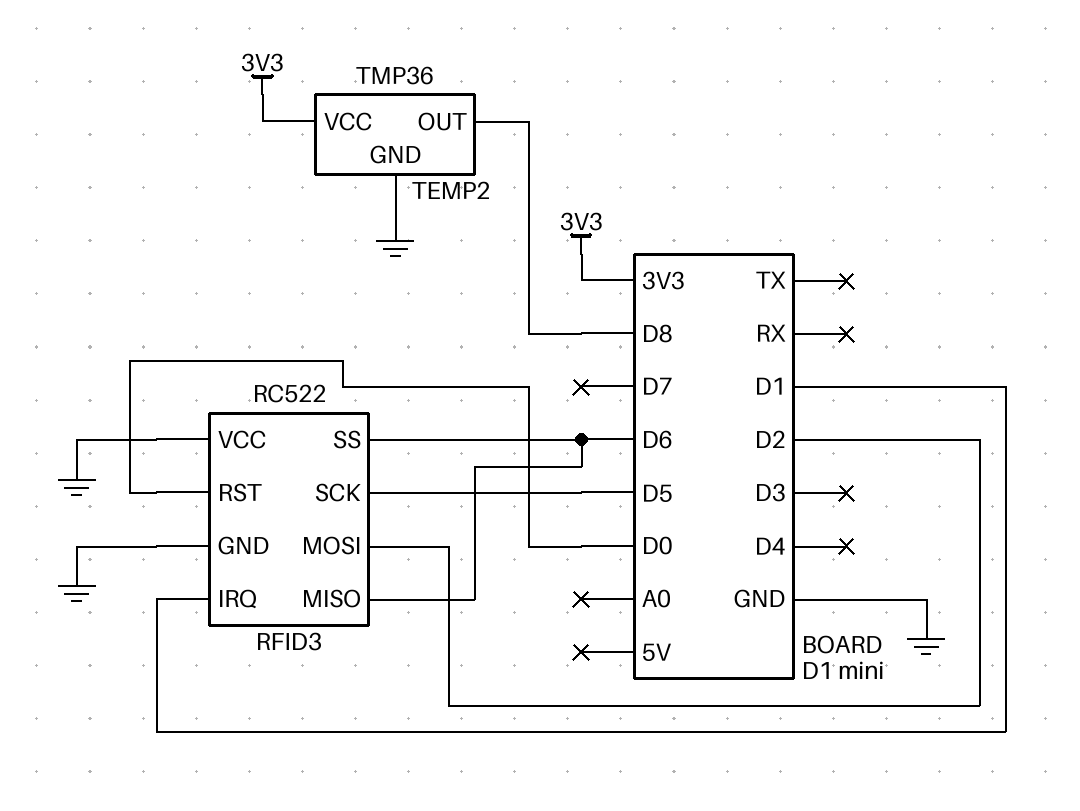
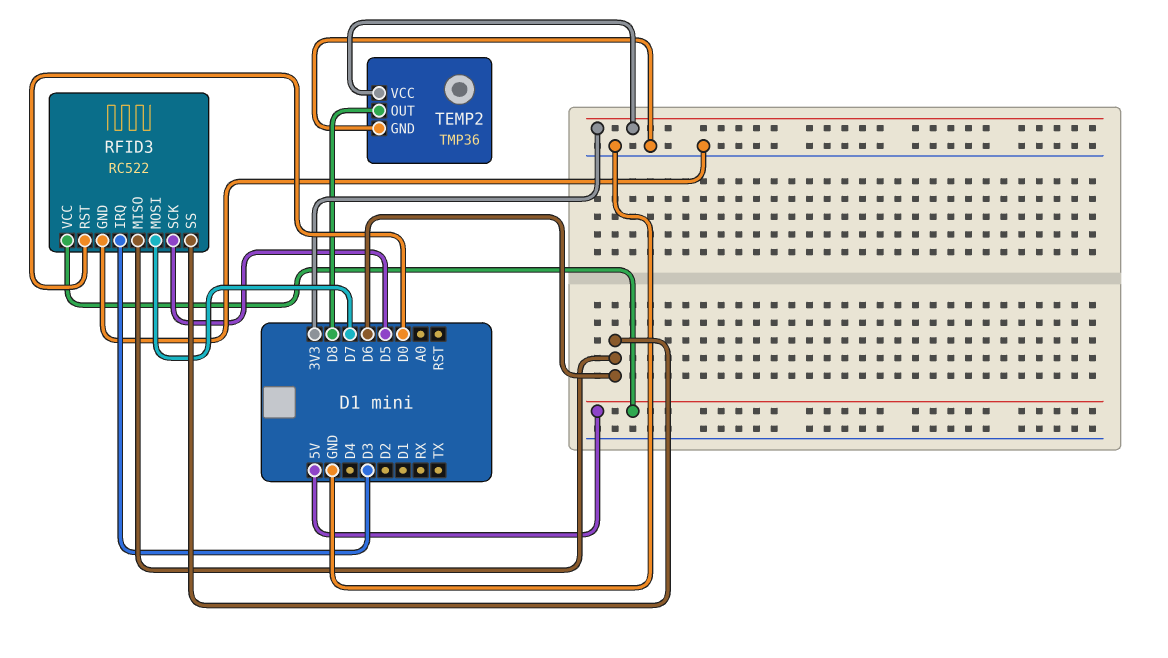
RFID3 pin IRQ: D1 -> D3
RFID3 pin MOSI: D2 -> D7
RFID3 pin VCC: GND -> 5V

